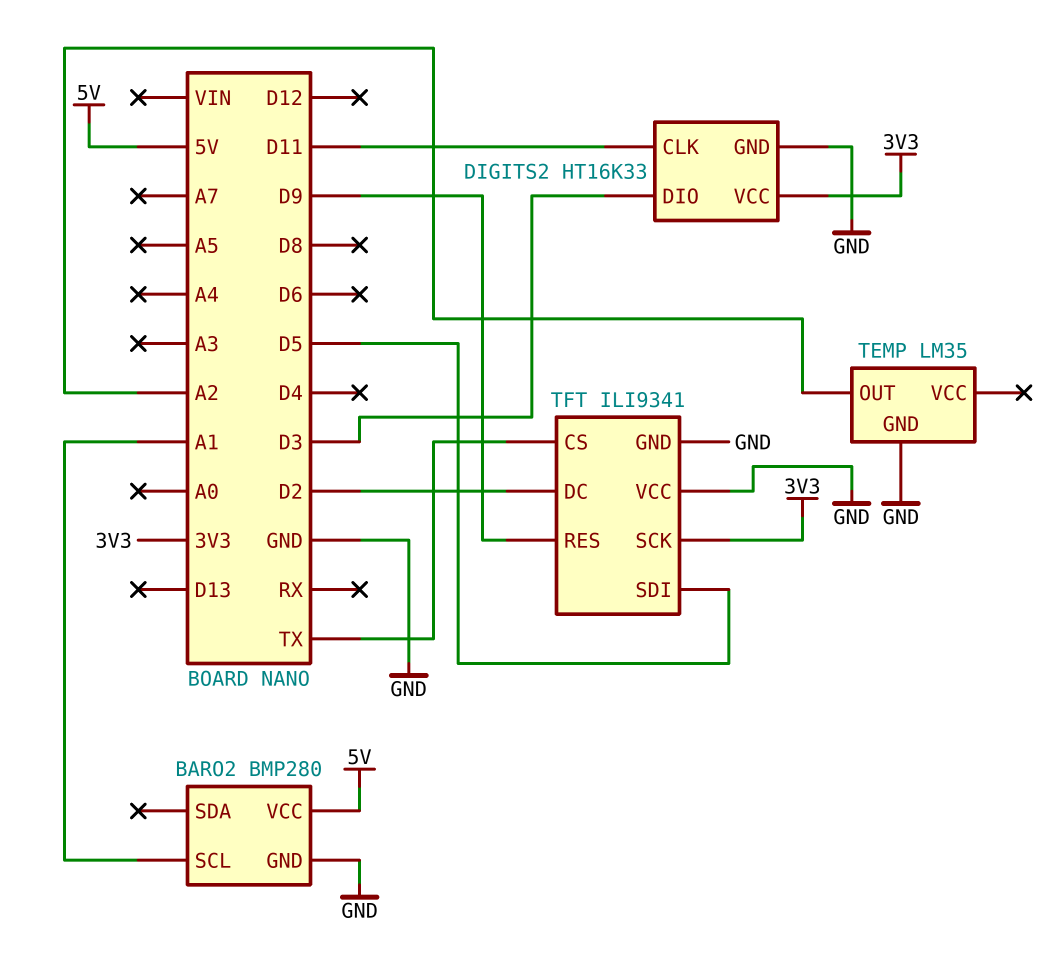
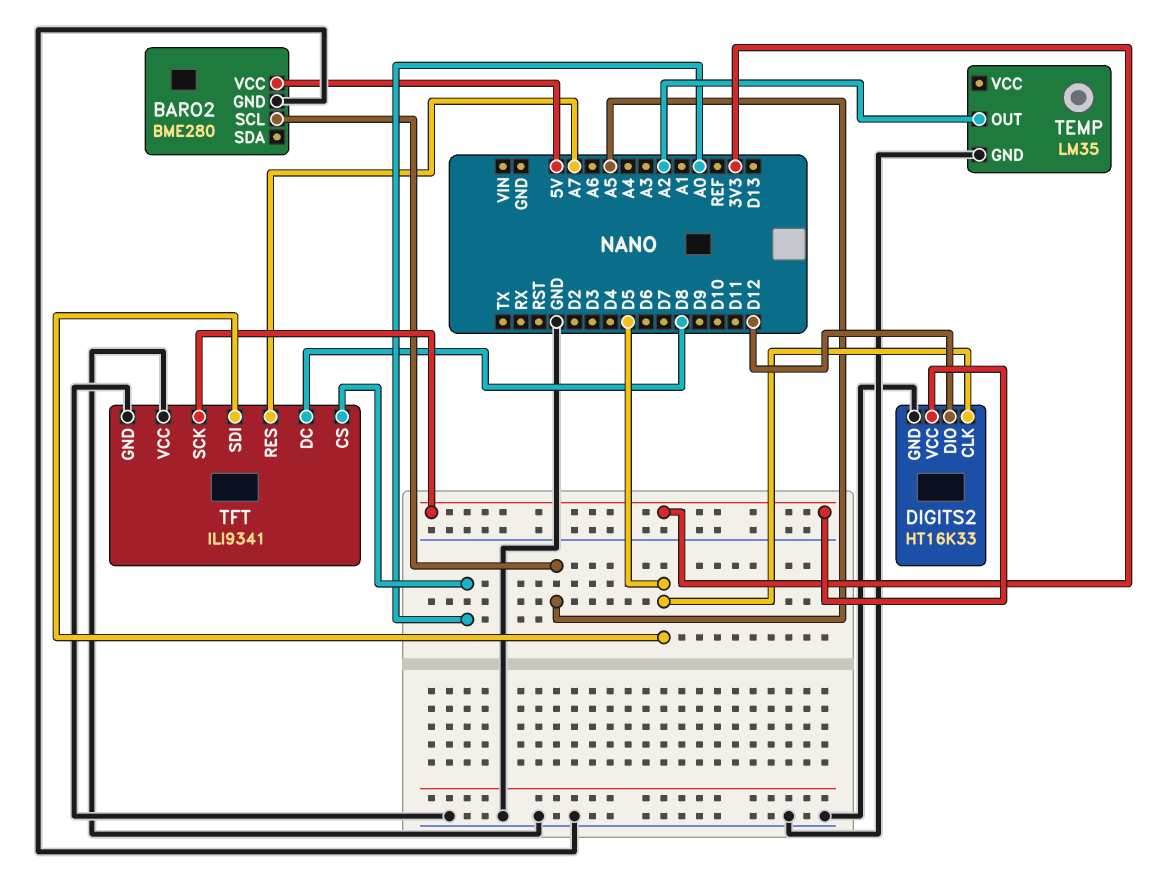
BARO2: BMP280 -> BME280
BARO2 pin SCL: A1 -> A5
DIGITS2 pin CLK: D11 -> D5
DIGITS2 pin DIO: D3 -> D12
TFT pin CS: TX -> A0
TFT pin DC: D2 -> D8
TFT pin RES: D9 -> A7

